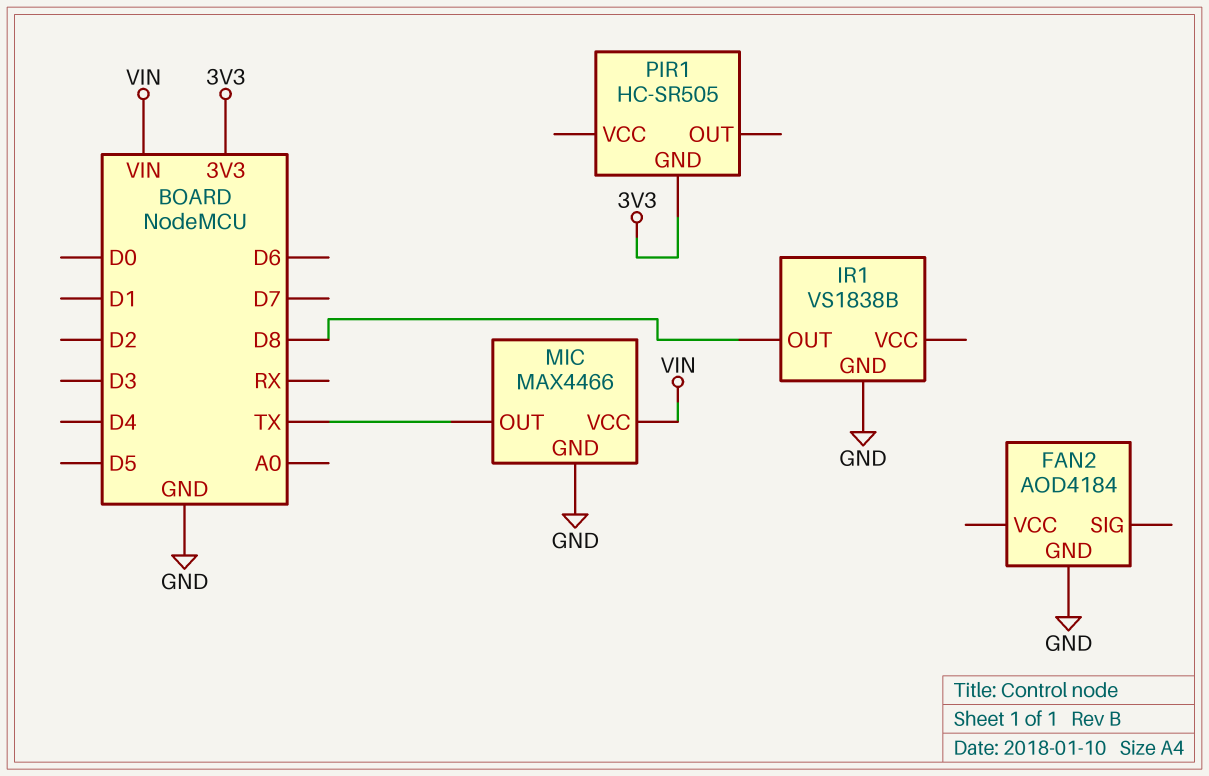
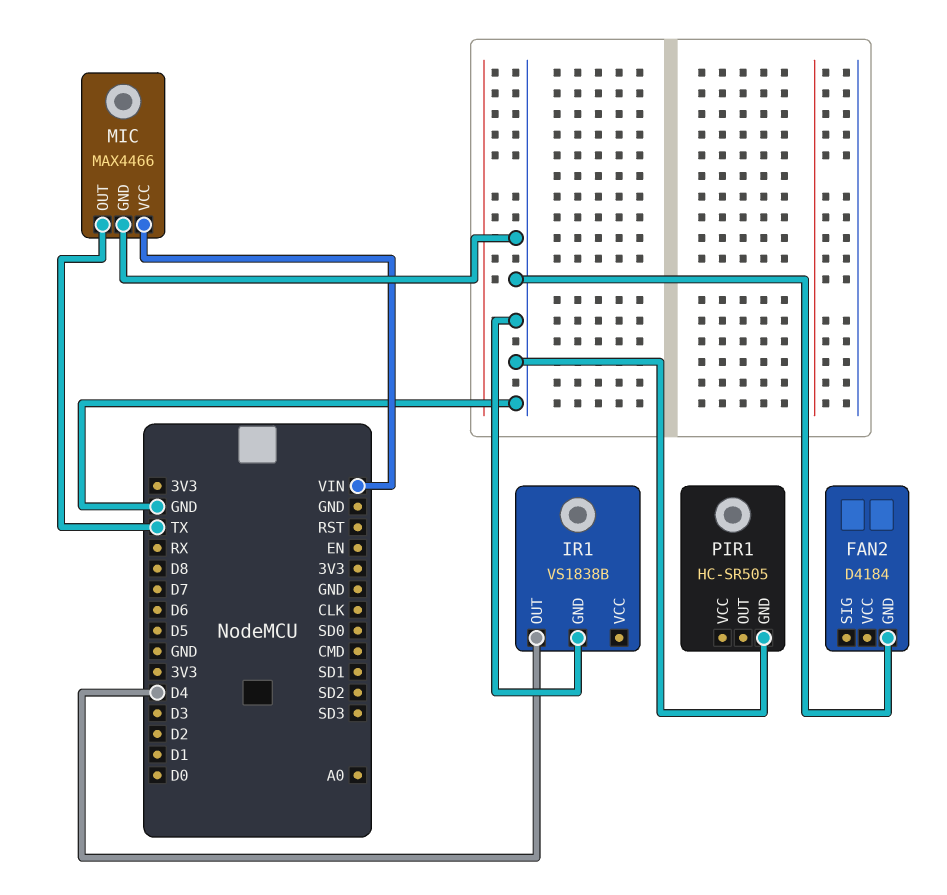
FAN2: AOD4184 -> D4184
IR1 pin OUT: D8 -> D4
PIR1 pin GND: 3V3 -> GND

